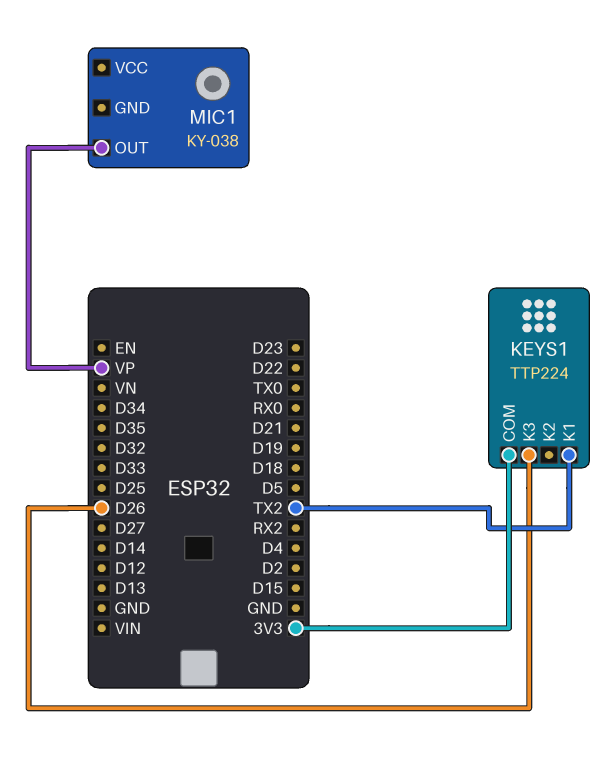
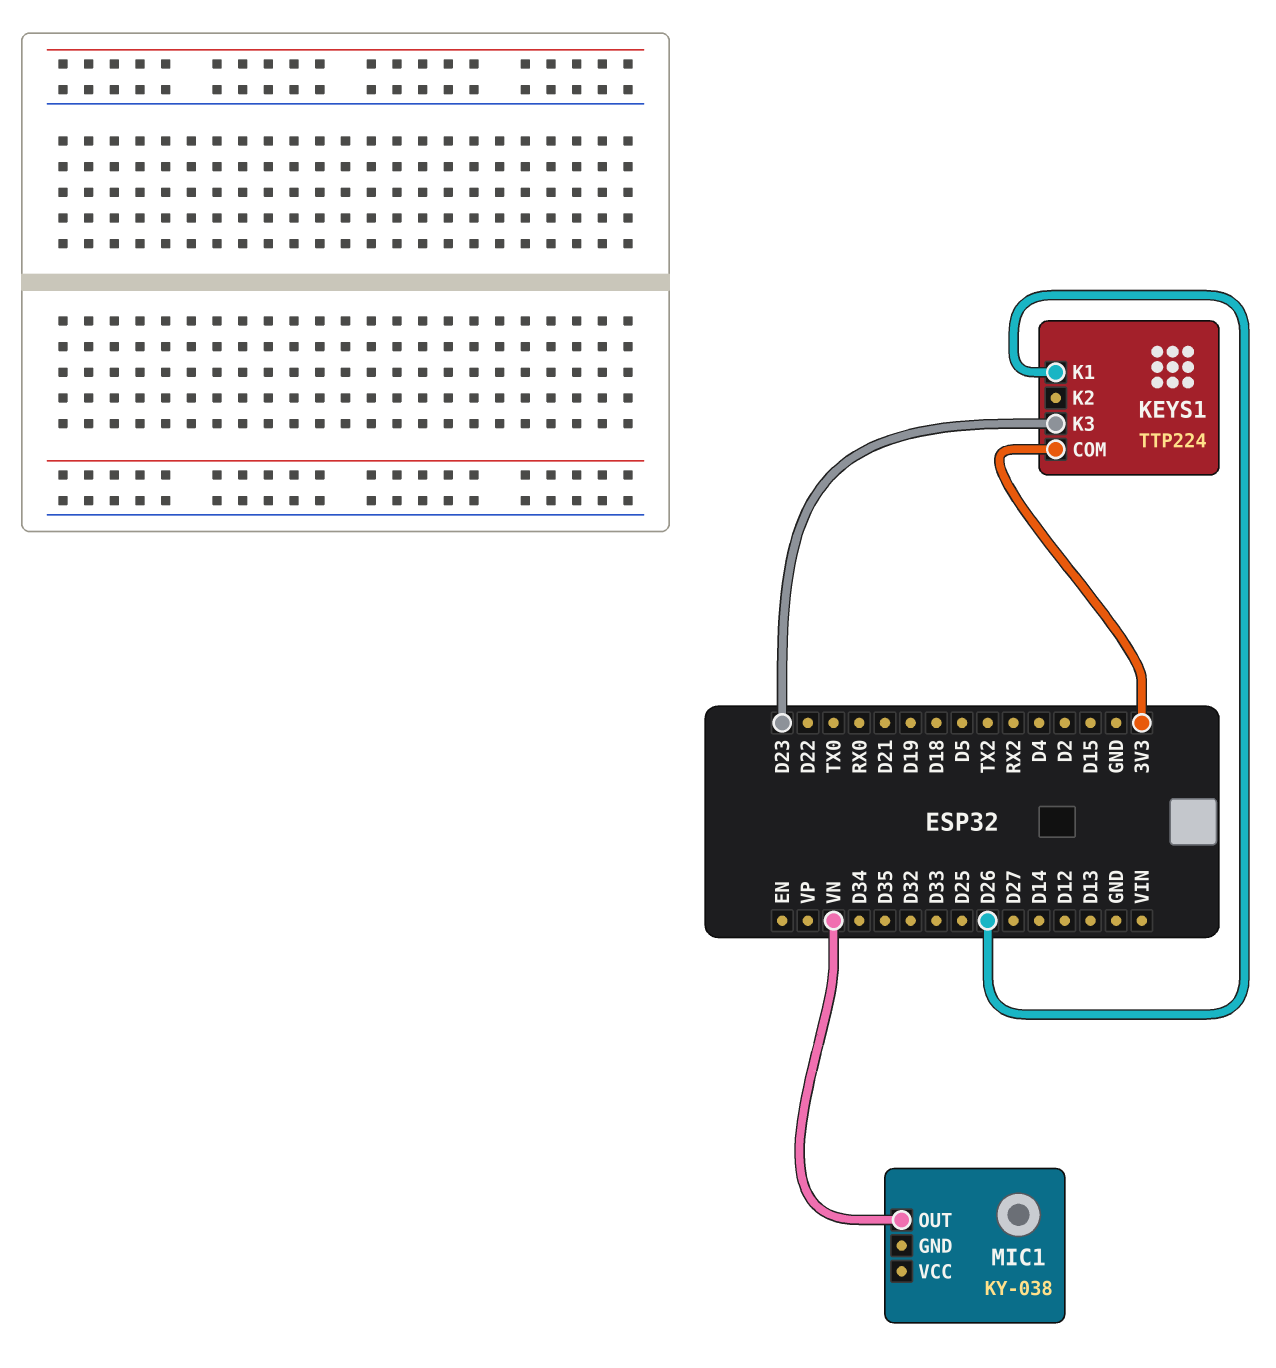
KEYS1 pin K1: TX2 -> D26
KEYS1 pin K3: D26 -> D23
MIC1 pin OUT: VP -> VN

